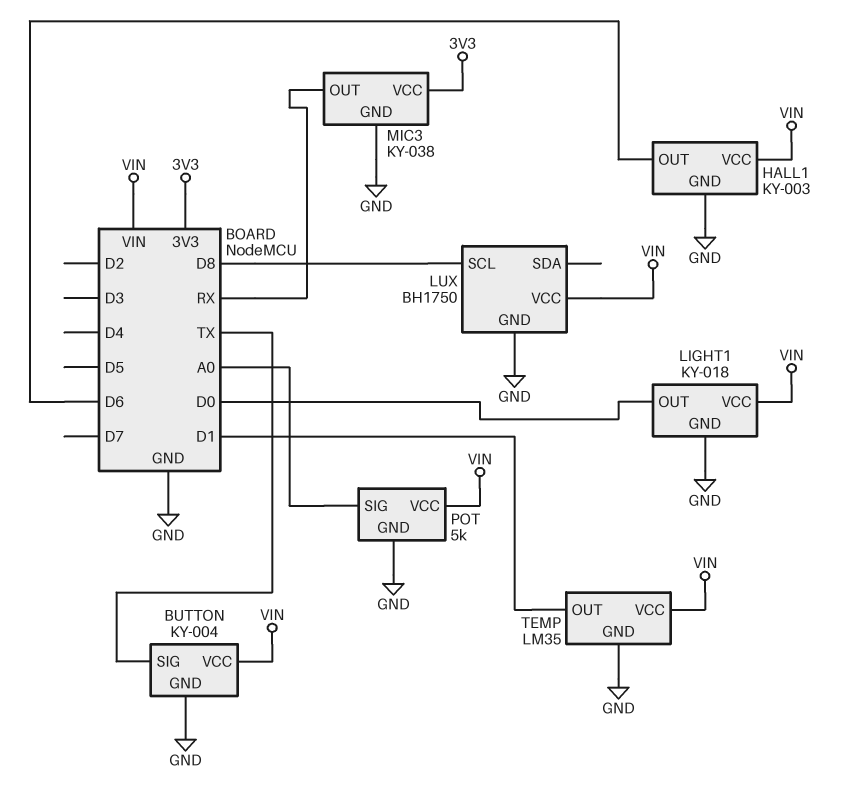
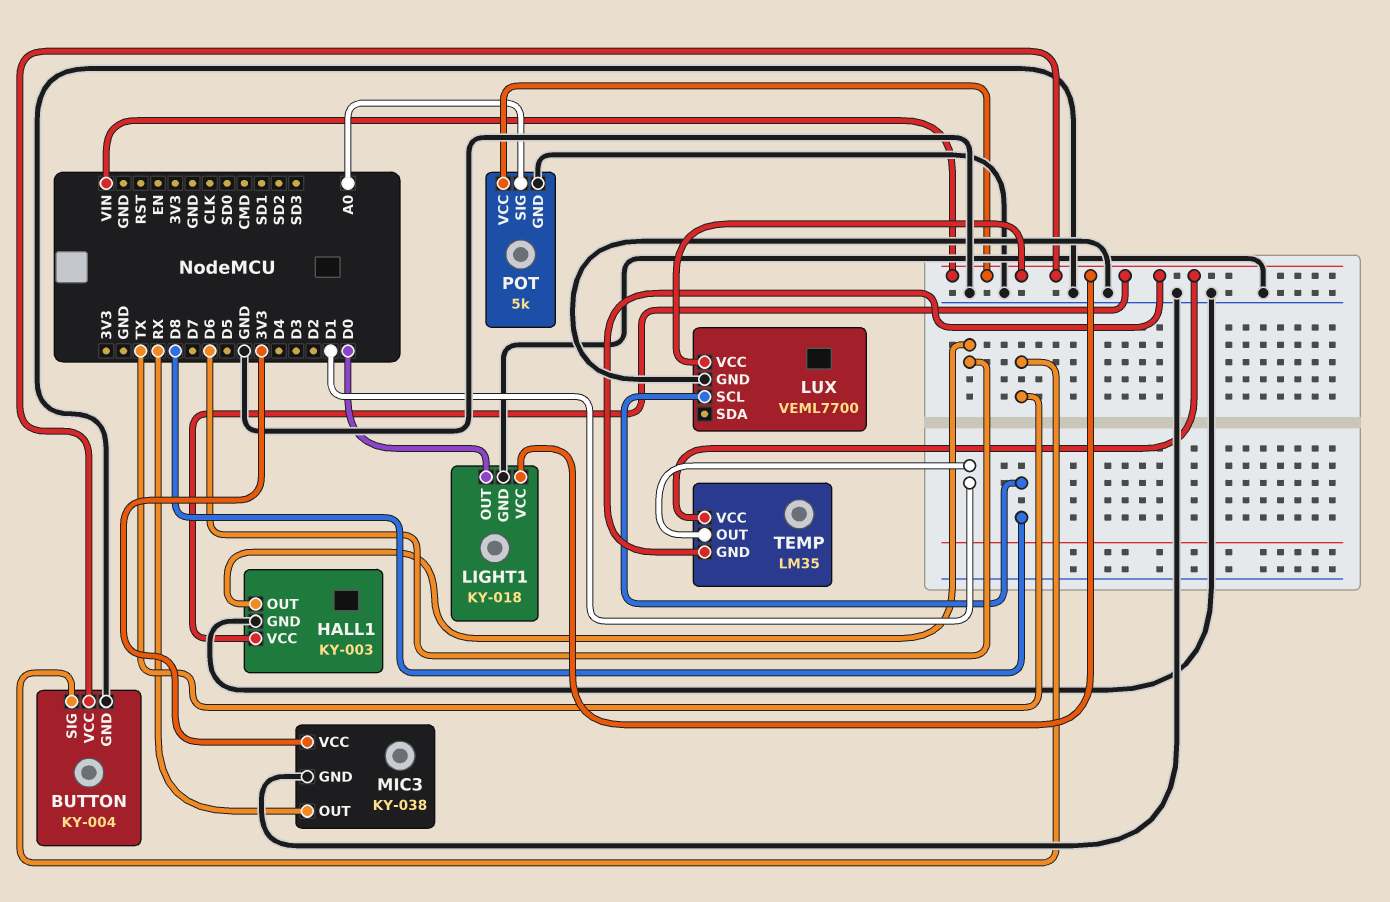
LUX: BH1750 -> VEML7700
TEMP pin GND: GND -> VIN

